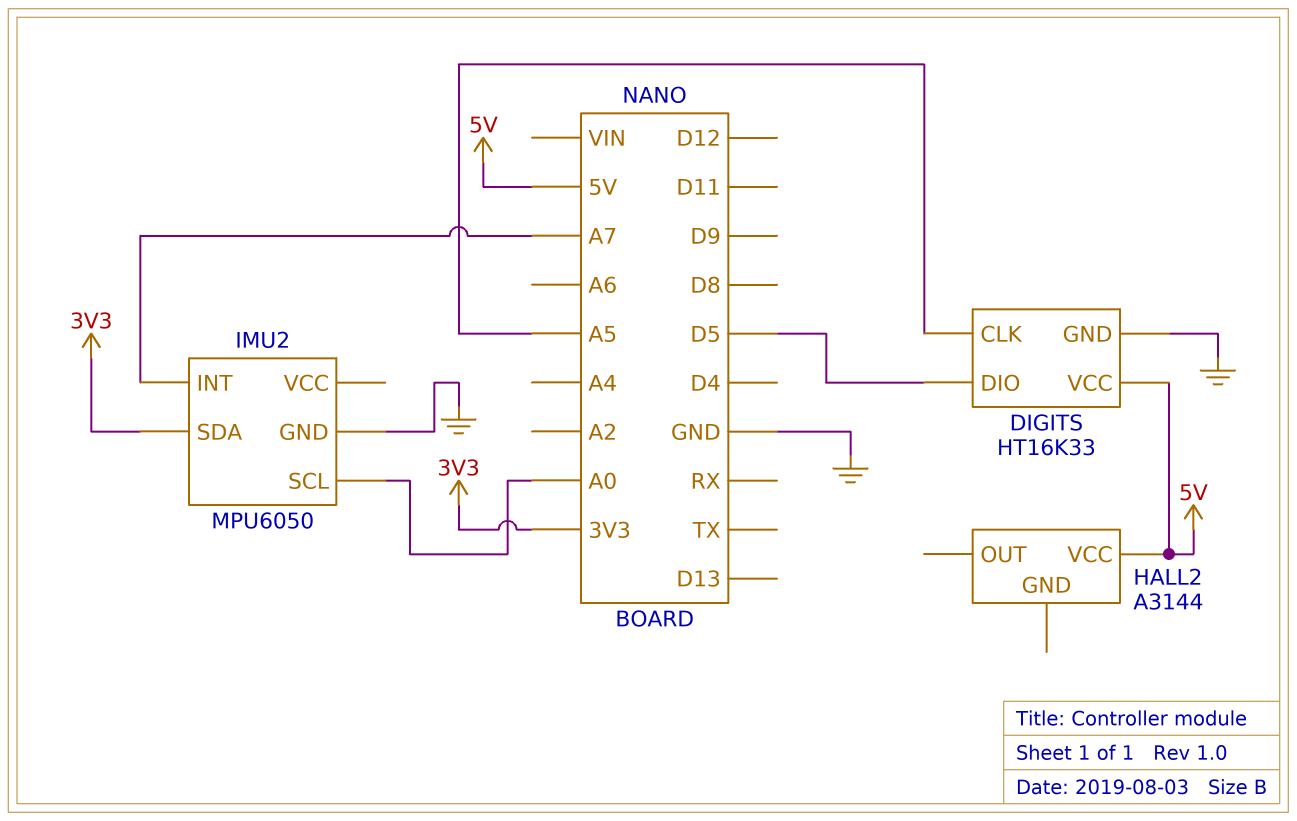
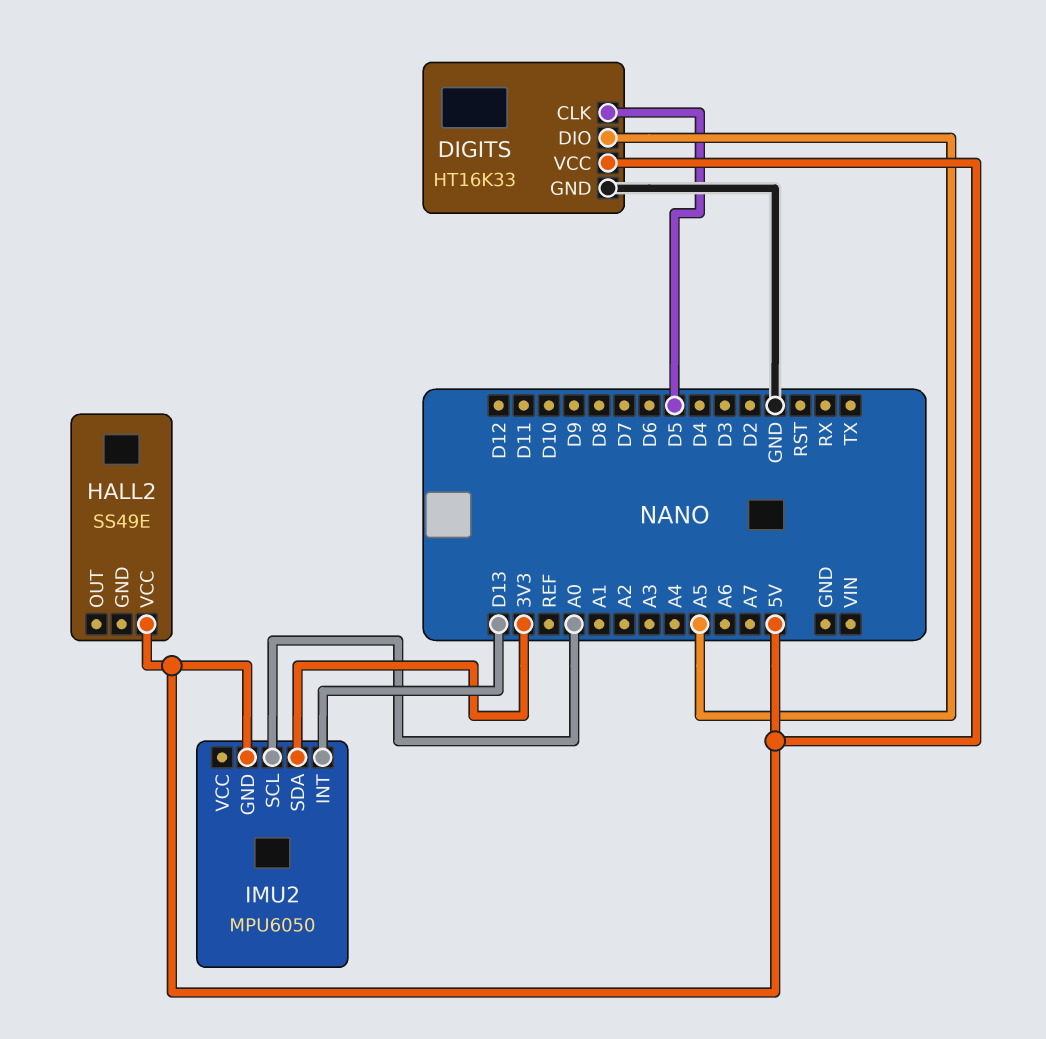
DIGITS pin CLK: A5 -> D5
DIGITS pin DIO: D5 -> A5
HALL2: A3144 -> SS49E
IMU2 pin GND: GND -> 5V
IMU2 pin INT: A7 -> D13

